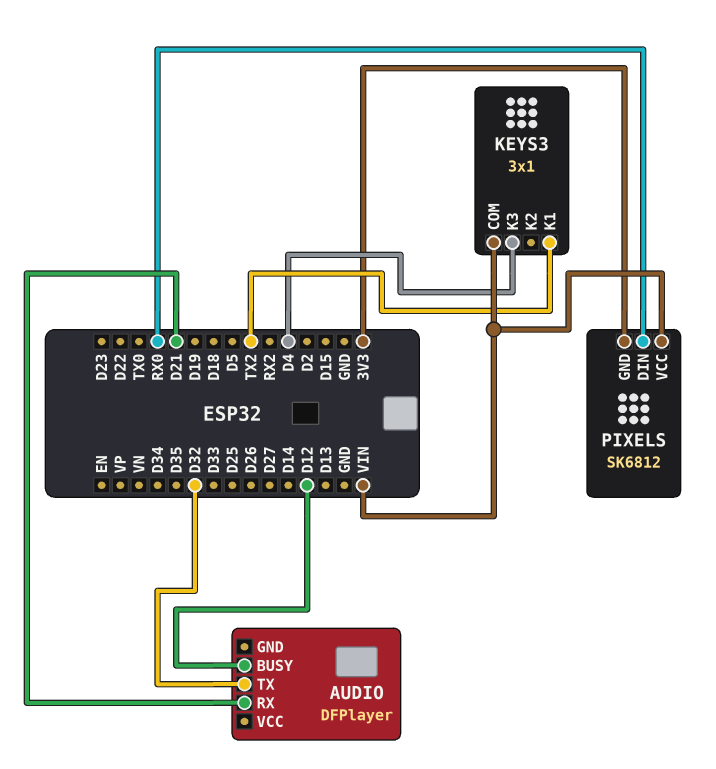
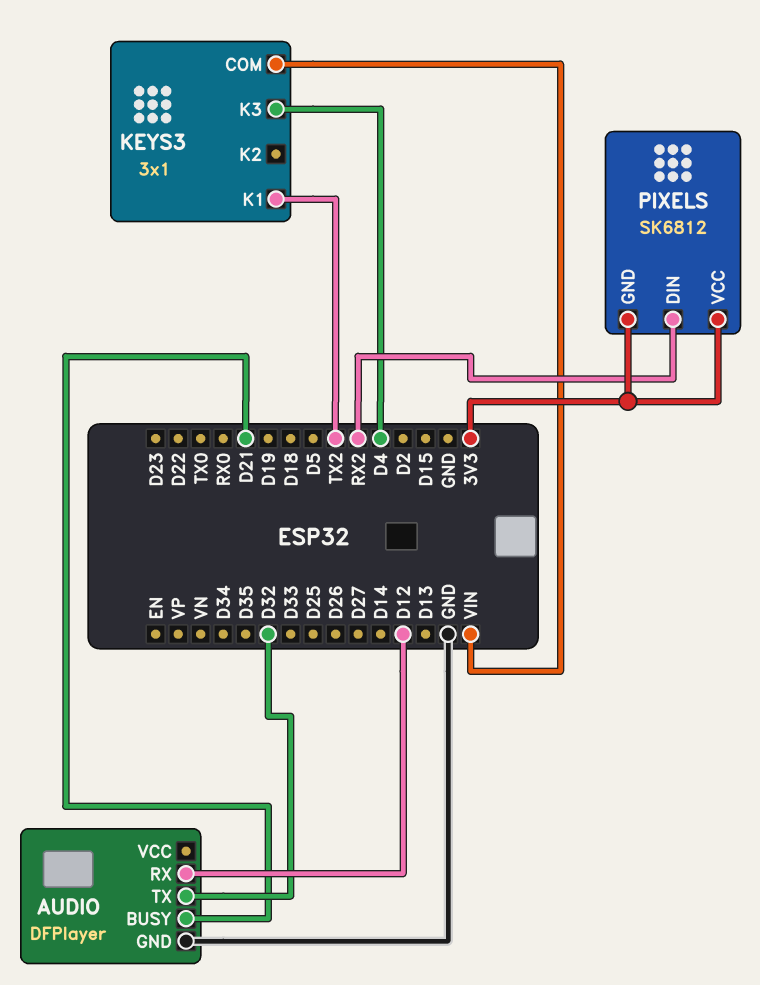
AUDIO pin BUSY: D12 -> D21
AUDIO pin GND: none -> GND
AUDIO pin RX: D21 -> D12
PIXELS pin DIN: RX0 -> RX2
PIXELS pin VCC: VIN -> 3V3

